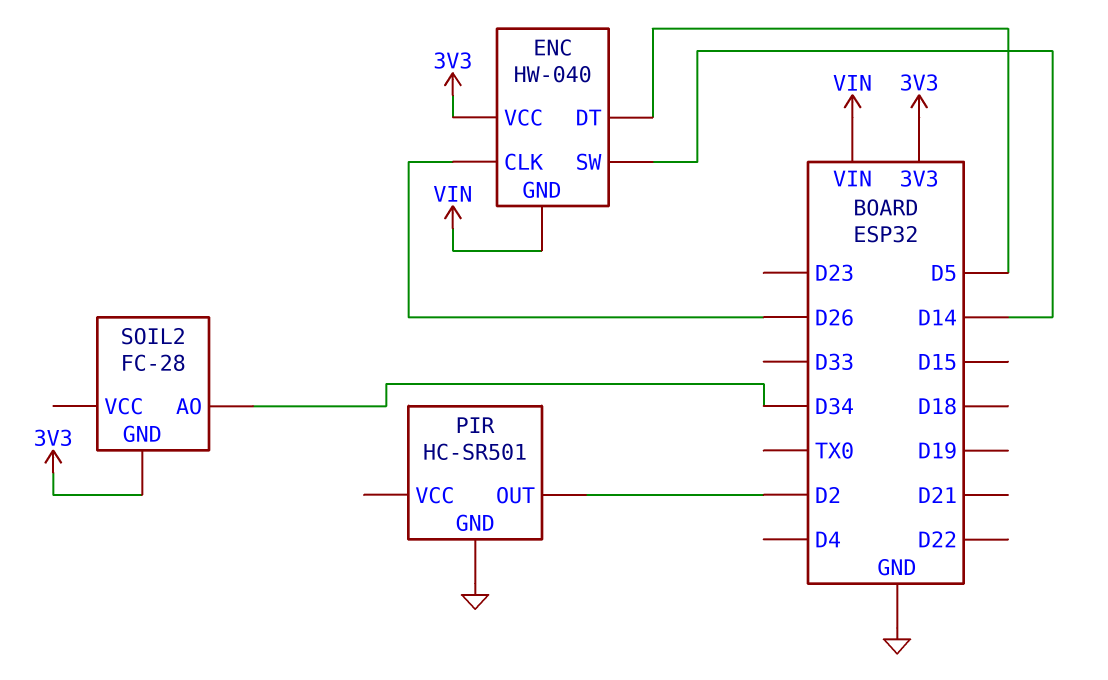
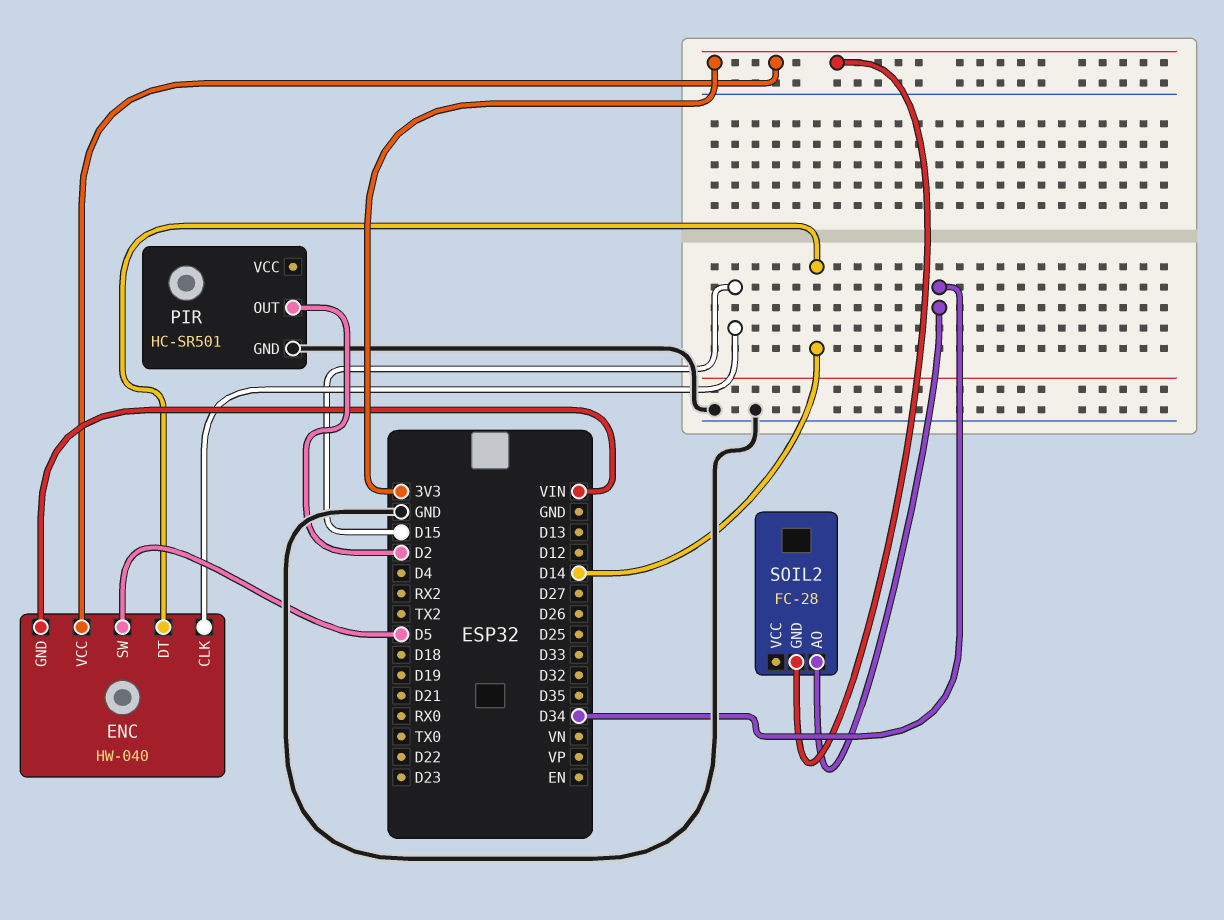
ENC pin CLK: D26 -> D15
ENC pin DT: D5 -> D14
ENC pin SW: D14 -> D5

